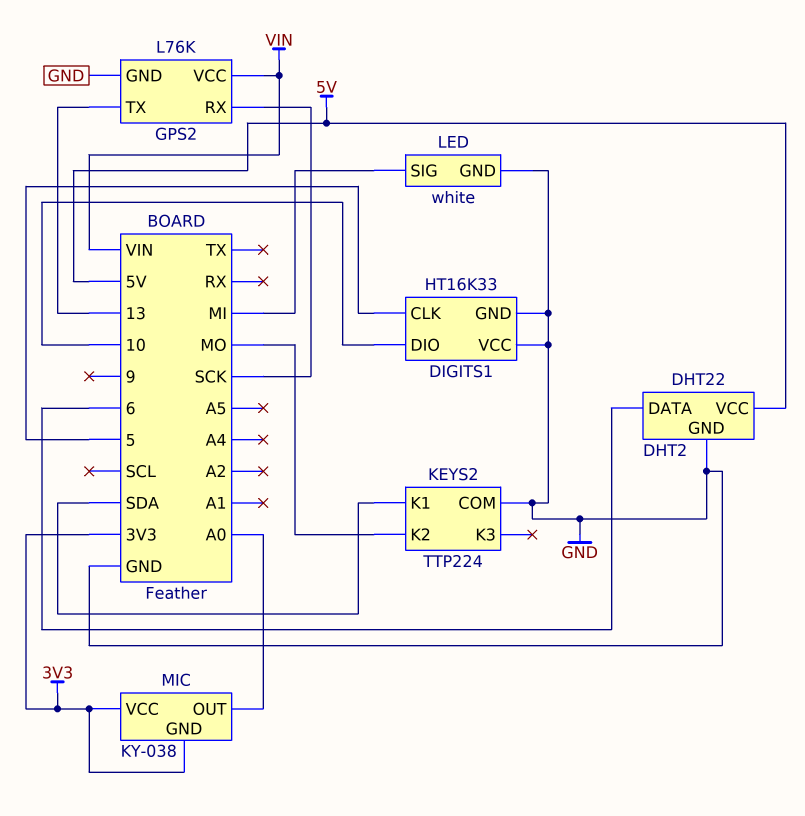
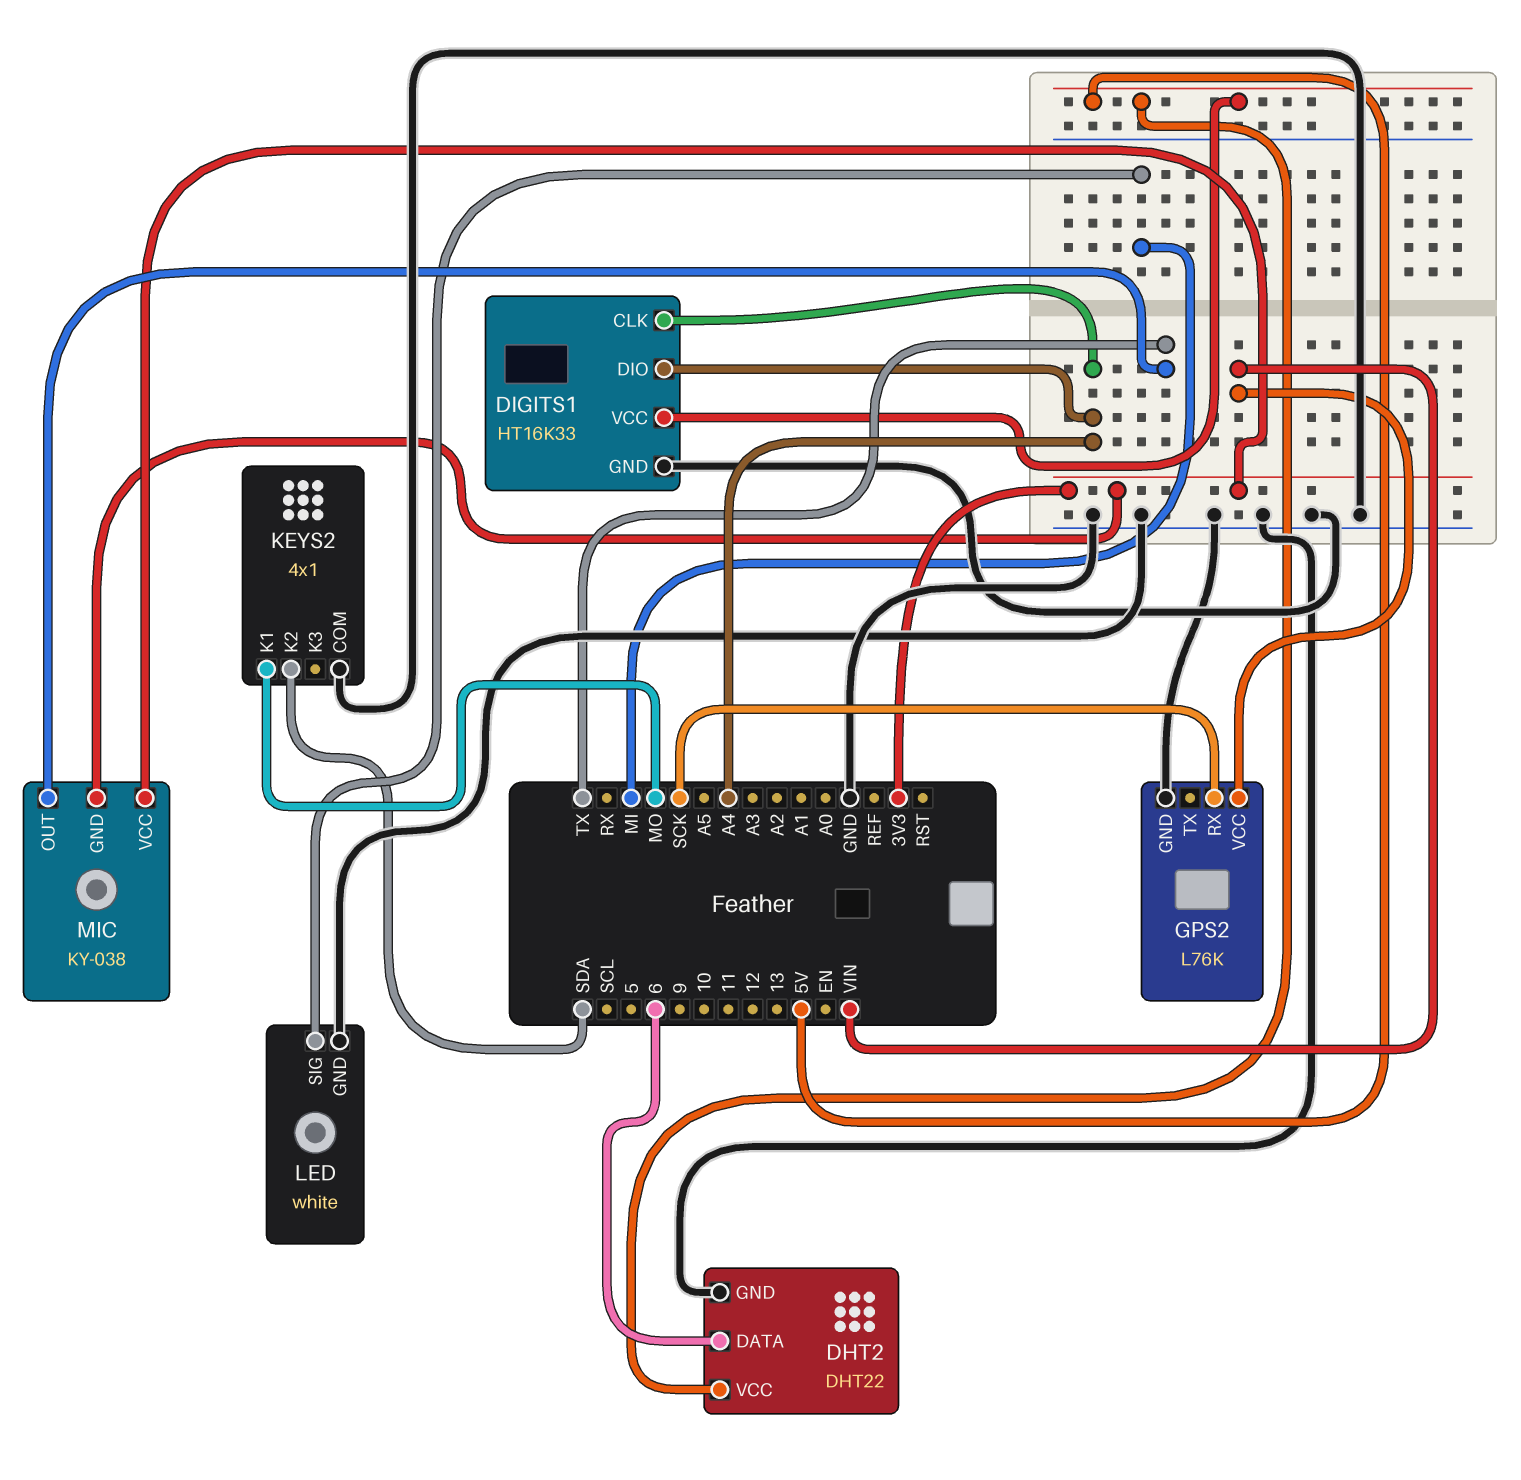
DIGITS1 pin CLK: 5 -> A4
DIGITS1 pin DIO: 10 -> A4
DIGITS1 pin VCC: GND -> 5V
GPS2 pin TX: 13 -> none
KEYS2: TTP224 -> 4x1
KEYS2 pin K1: SDA -> MO
KEYS2 pin K2: MO -> SDA
MIC pin OUT: A0 -> TX

